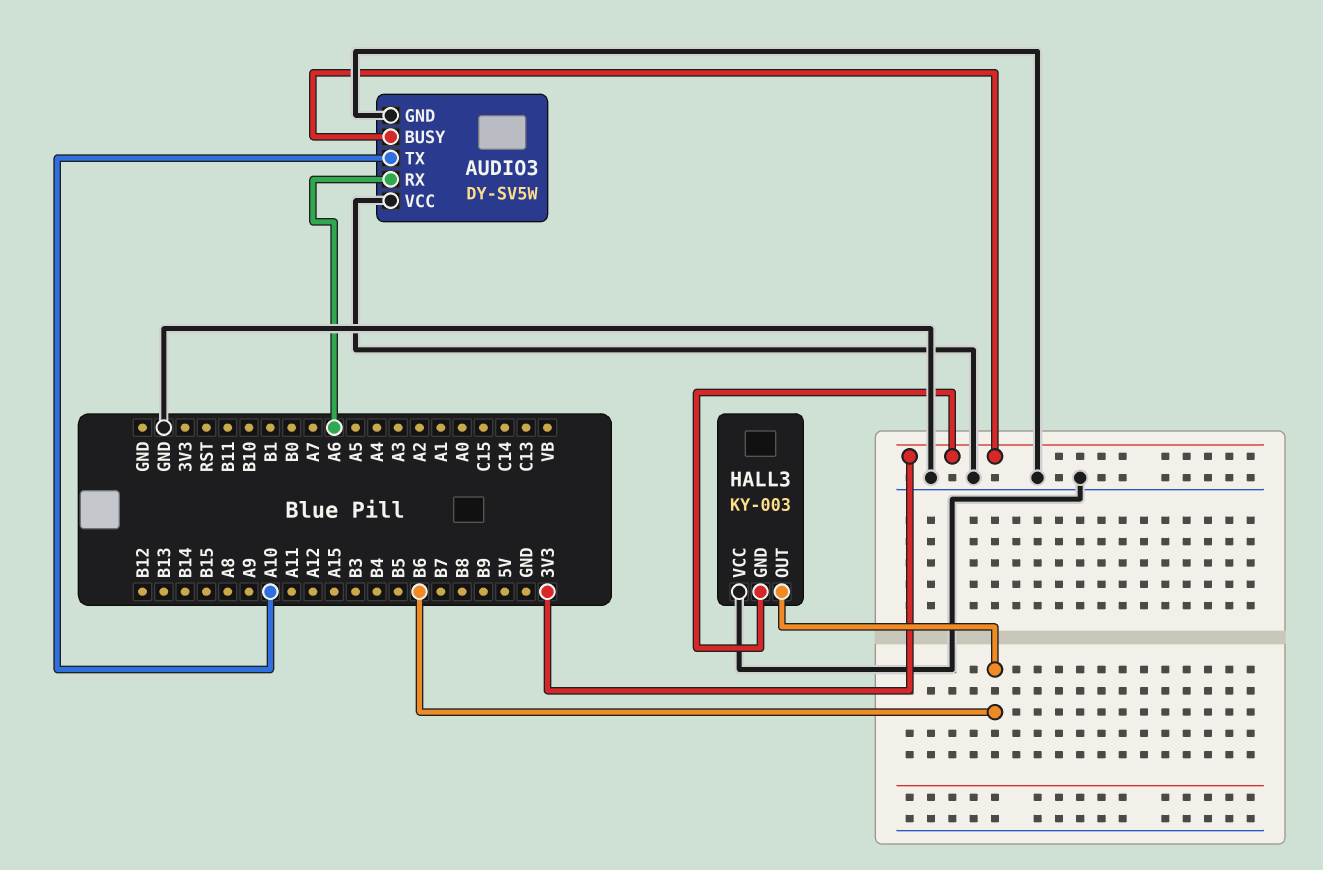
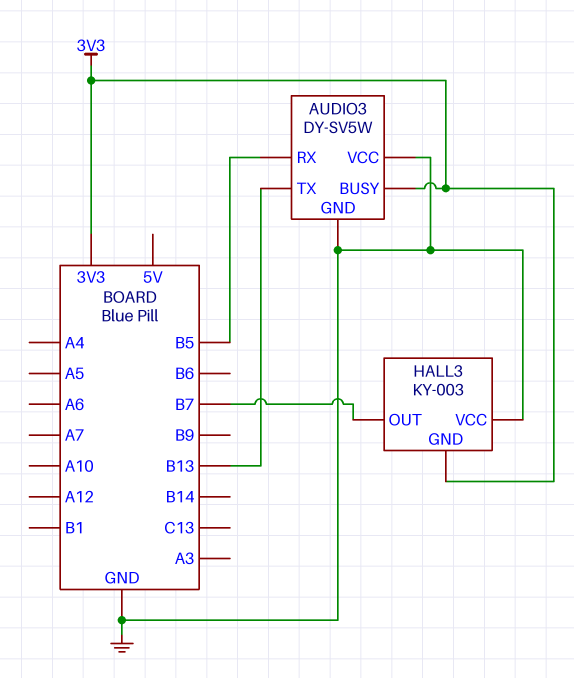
AUDIO3 pin RX: A6 -> B5
AUDIO3 pin TX: A10 -> B13
HALL3 pin OUT: B6 -> B7

